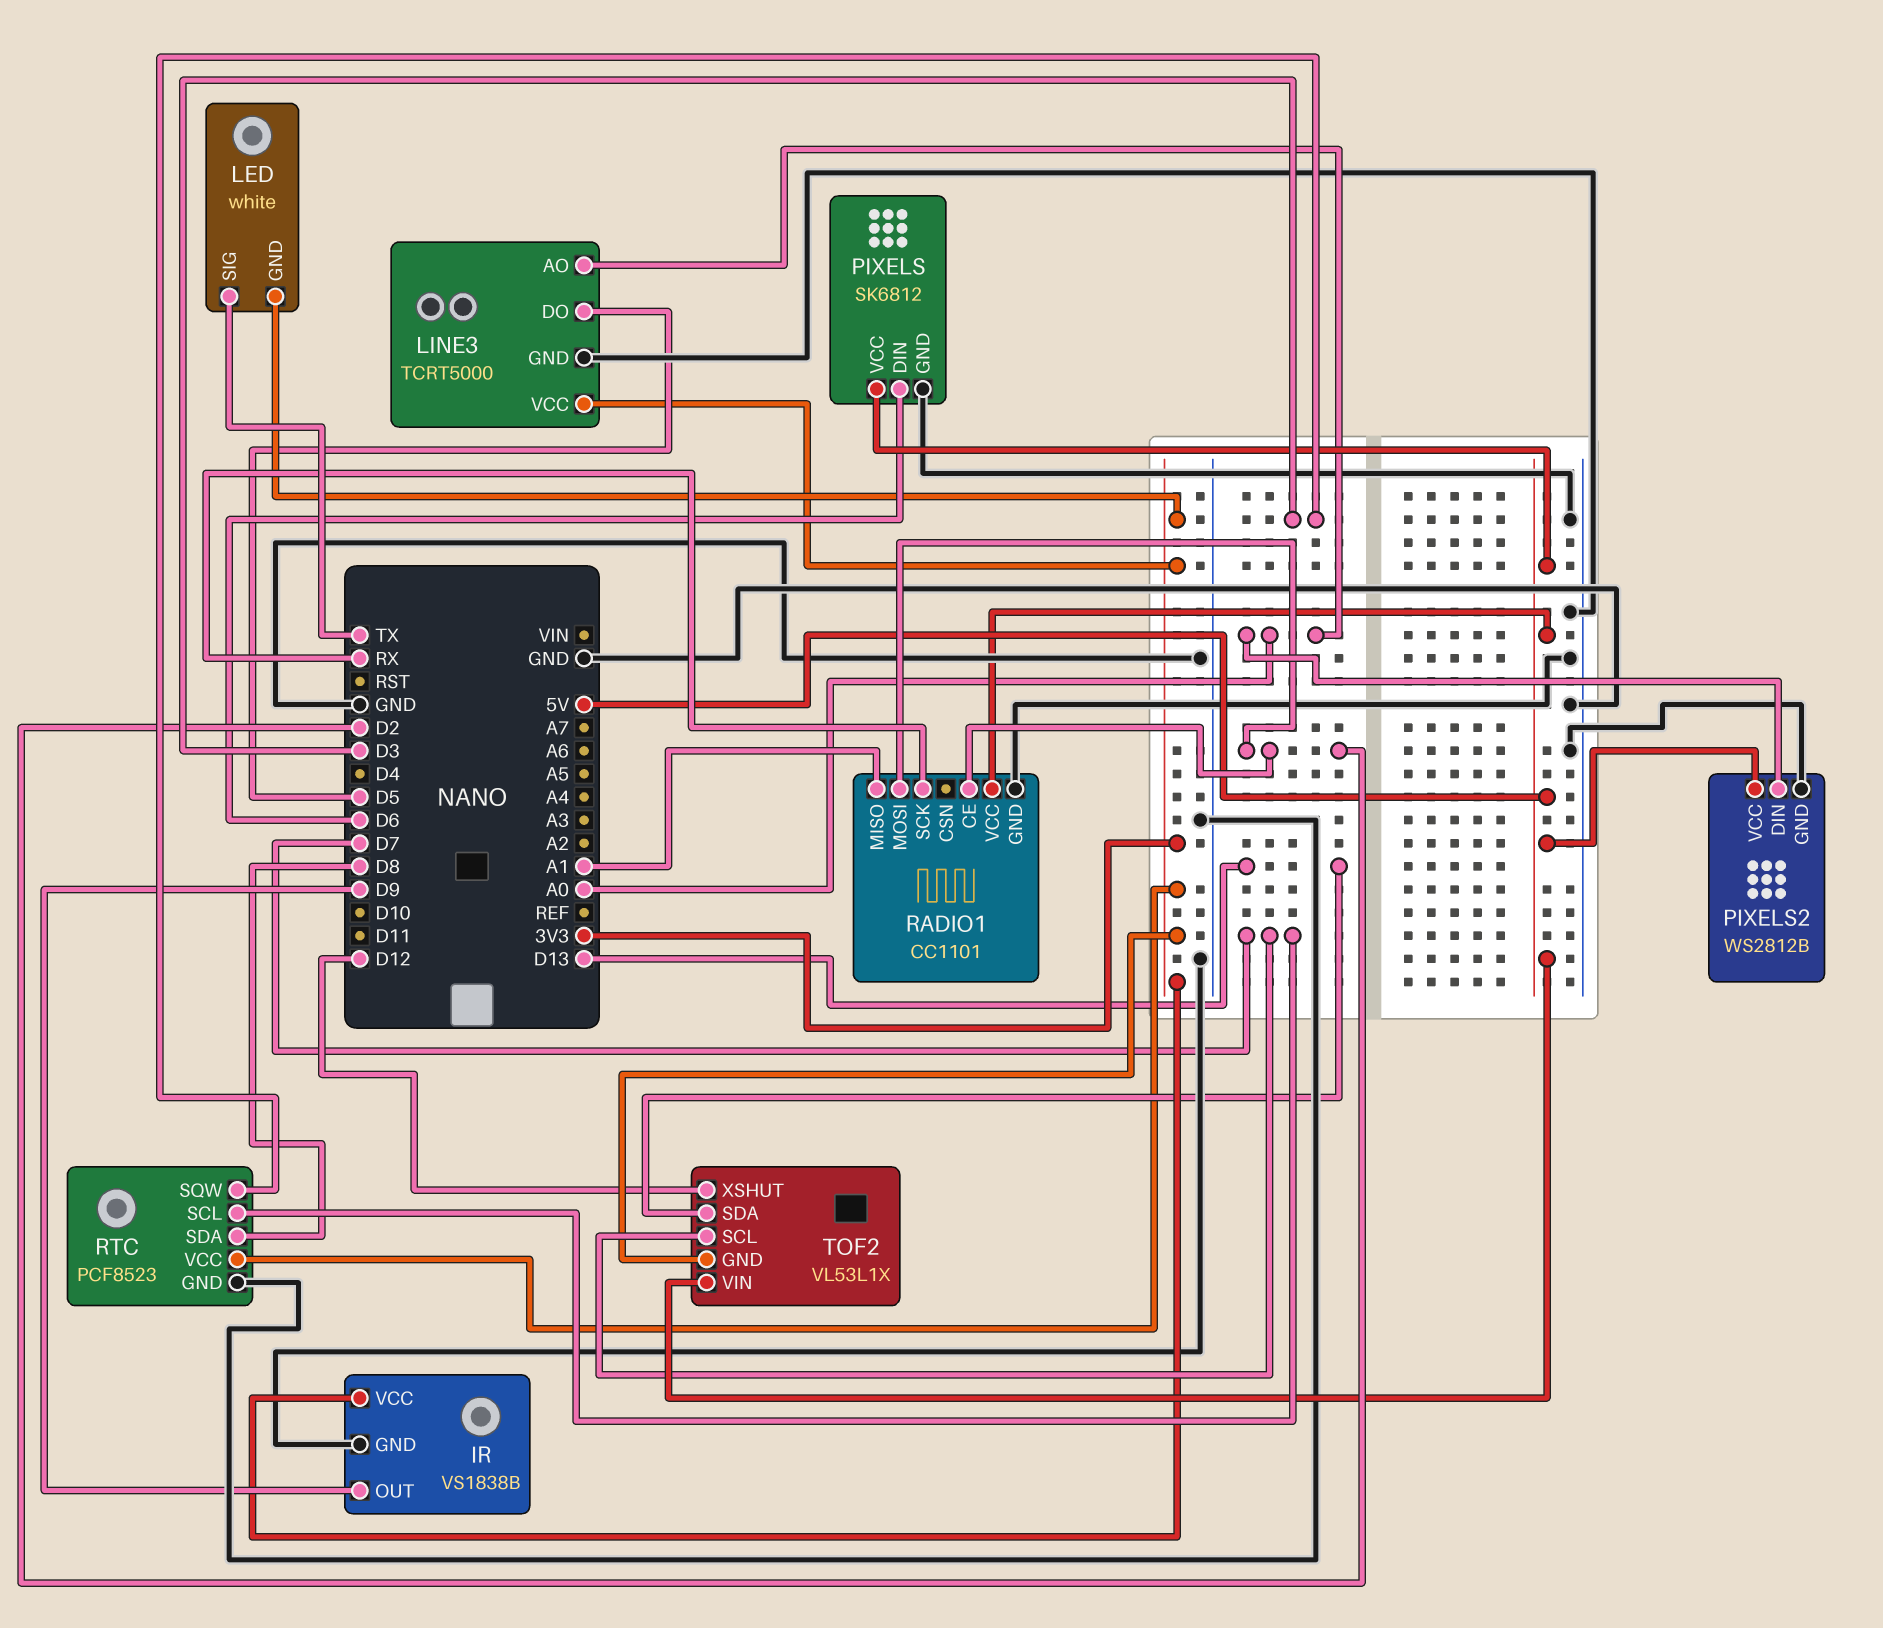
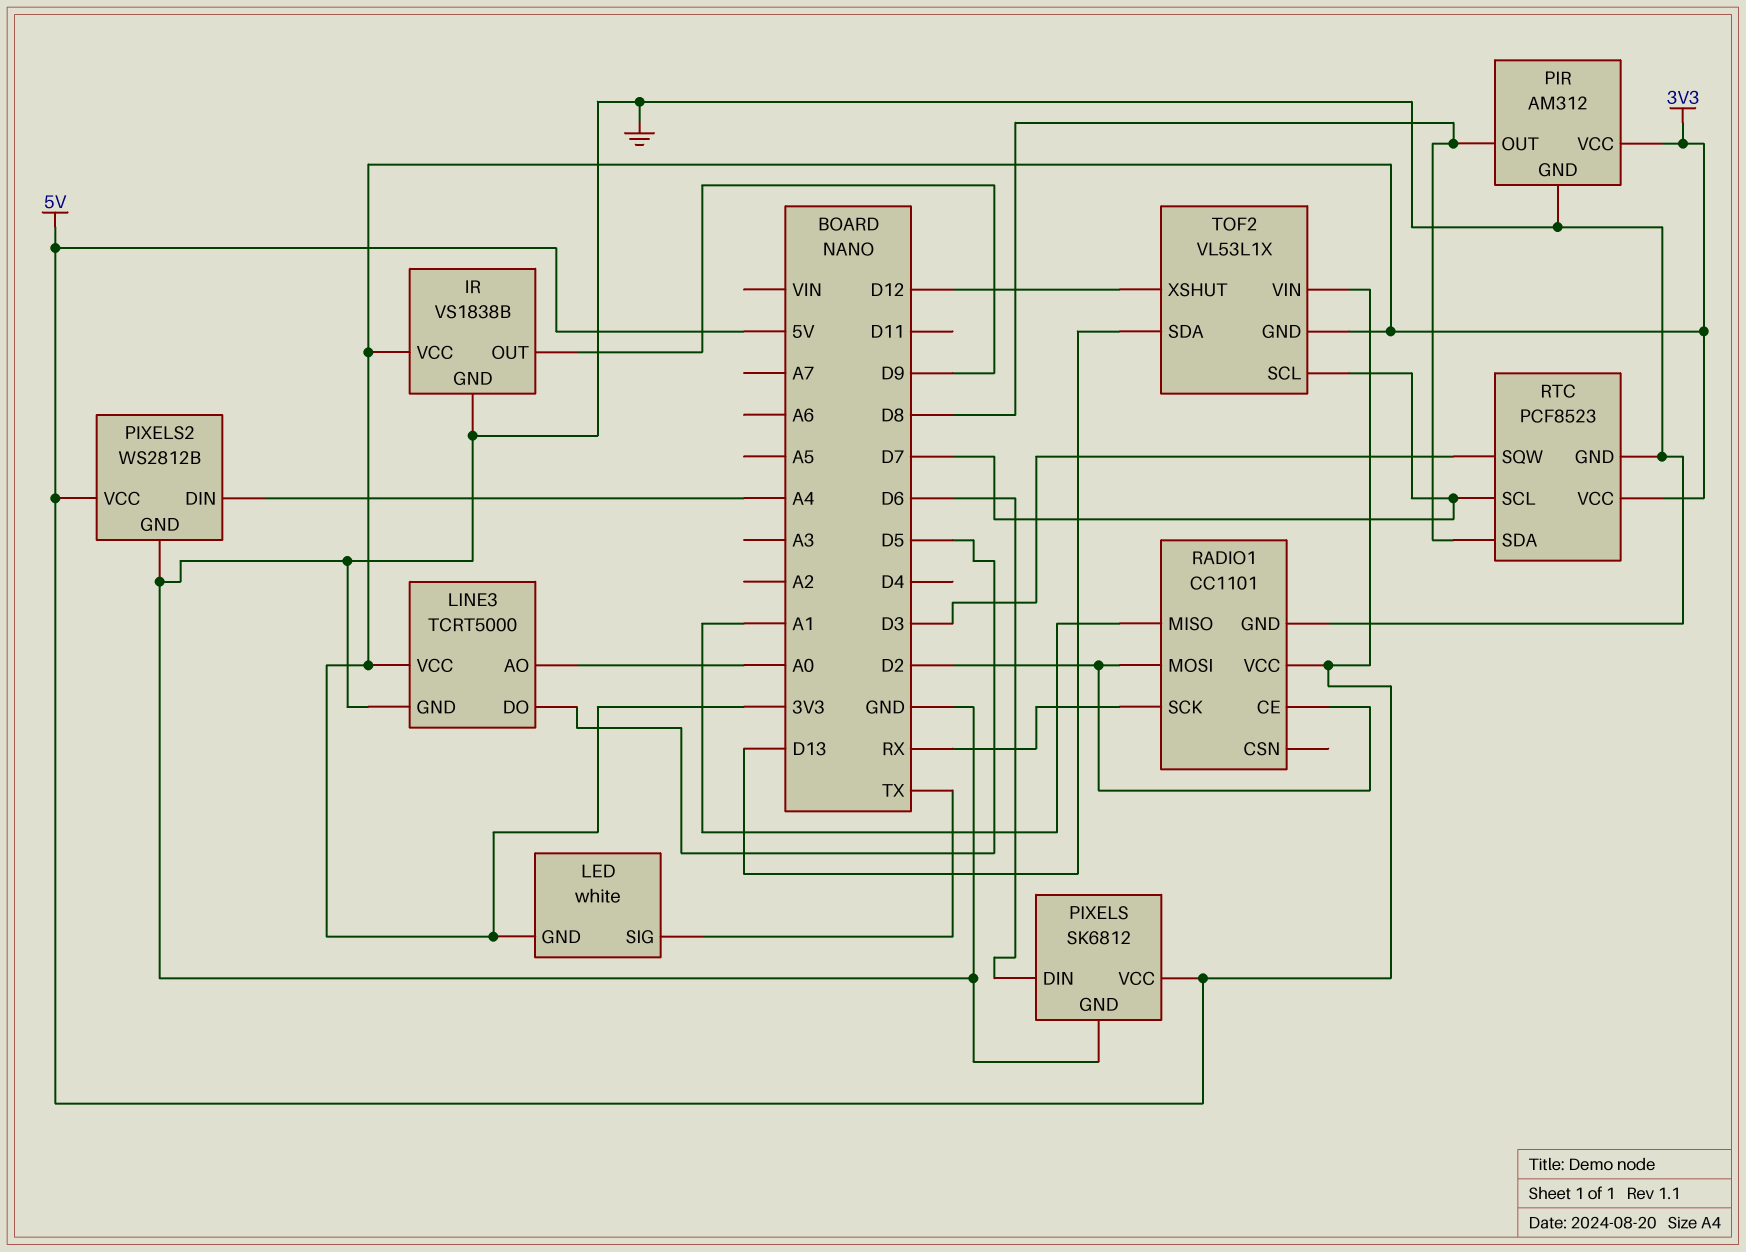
PIR: none -> AM312
PIR pin GND: none -> GND
PIR pin OUT: none -> D8
PIR pin VCC: none -> 3V3
PIXELS2 pin DIN: A0 -> A4

